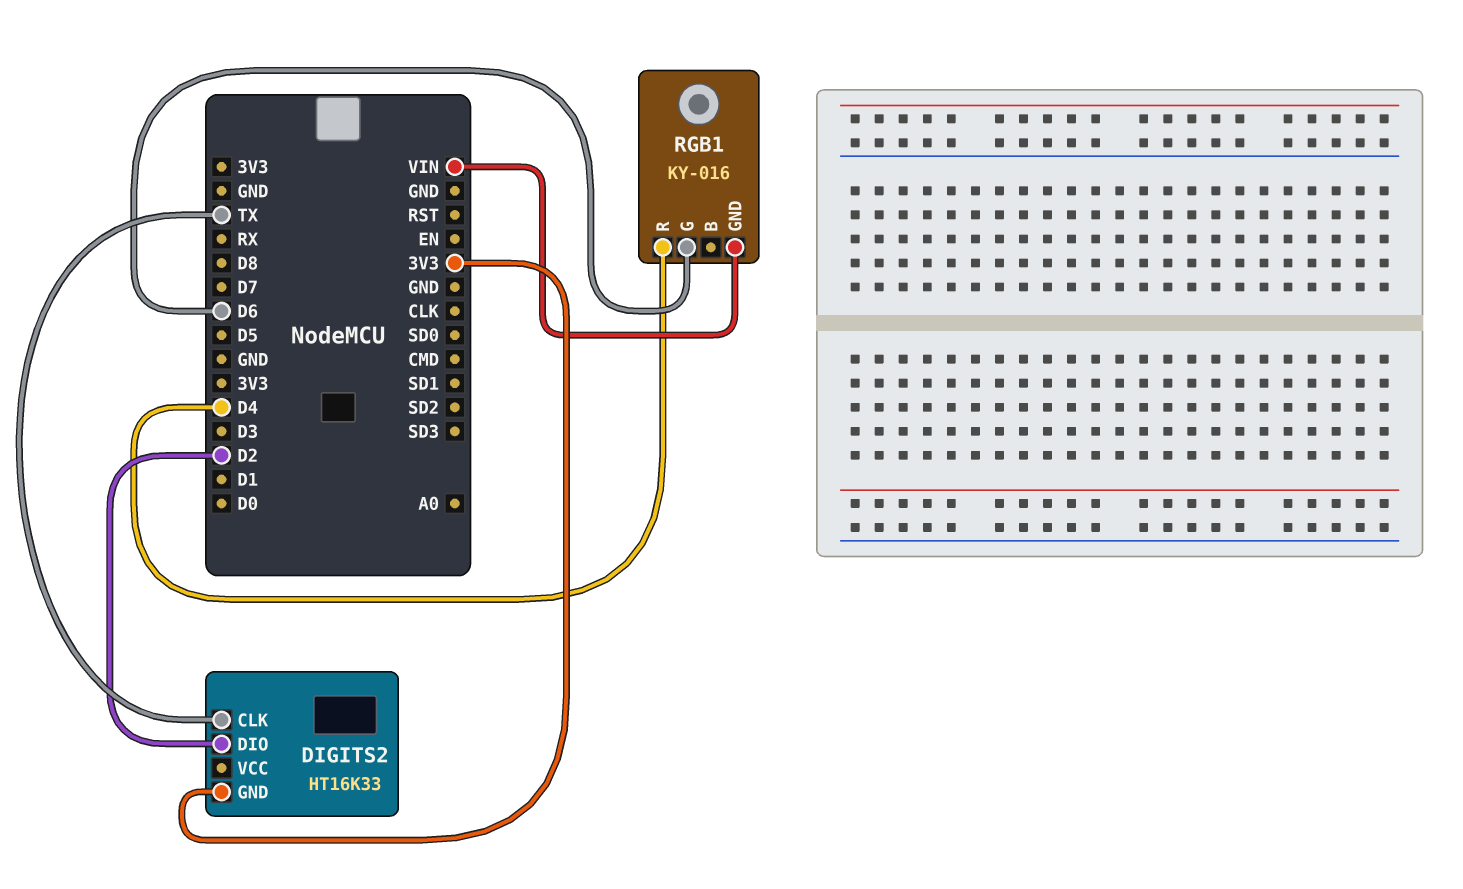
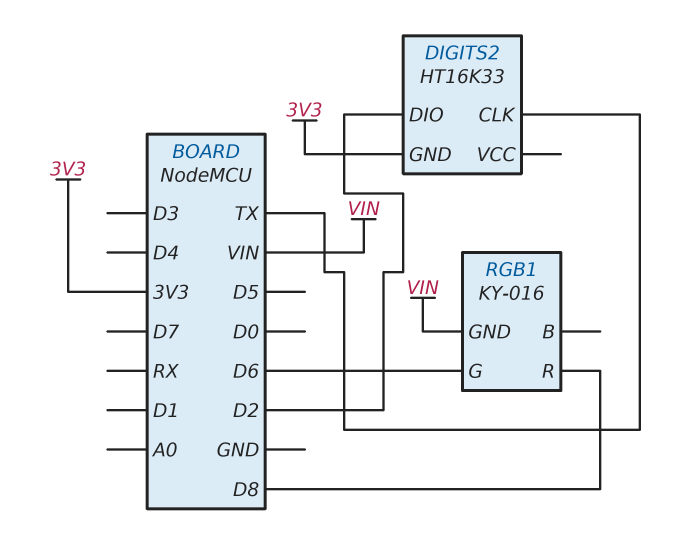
RGB1 pin R: D4 -> D8

